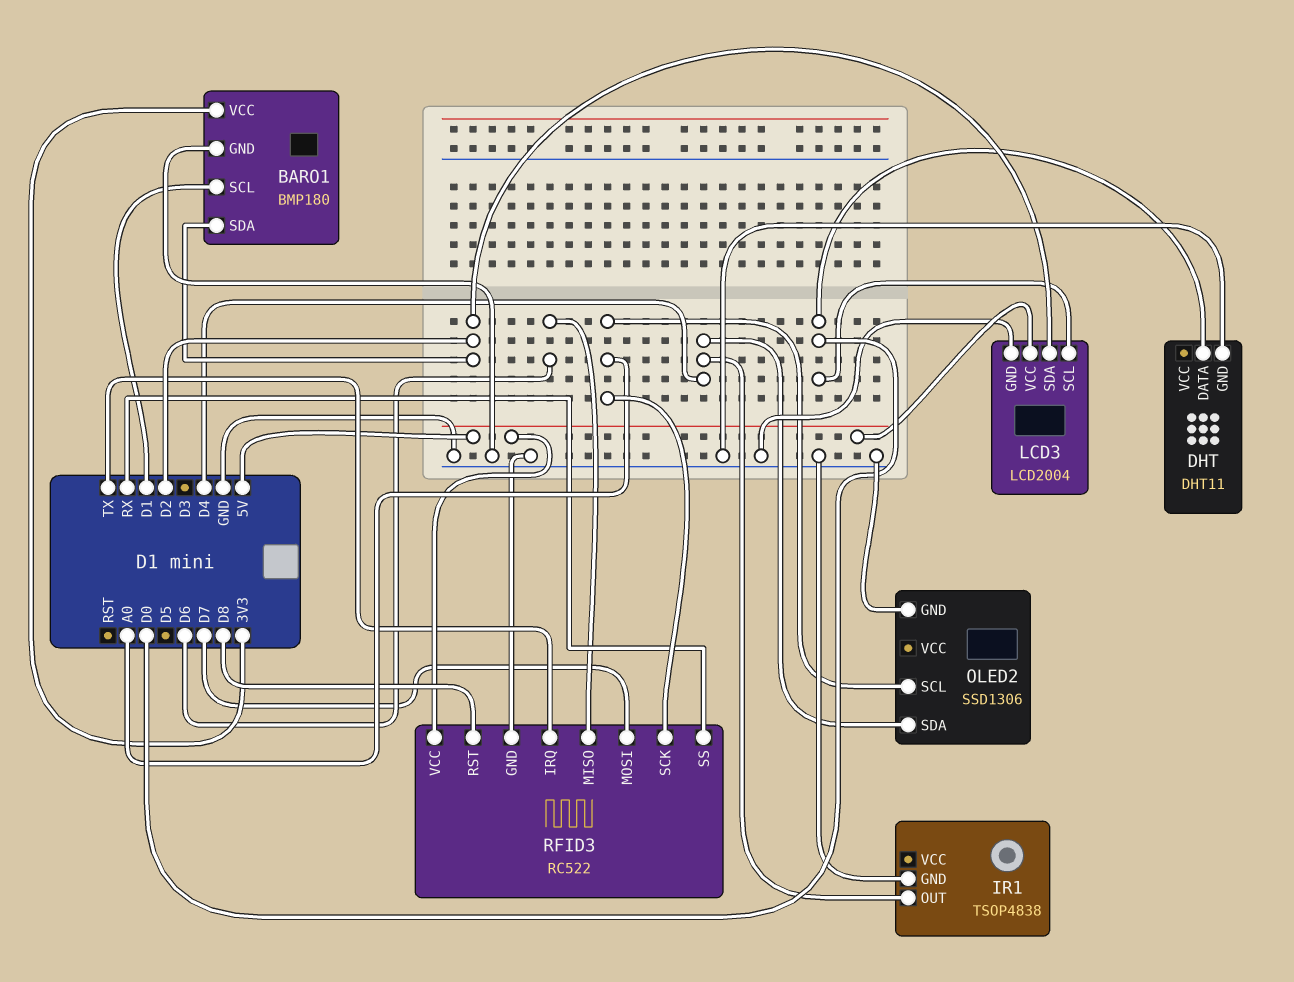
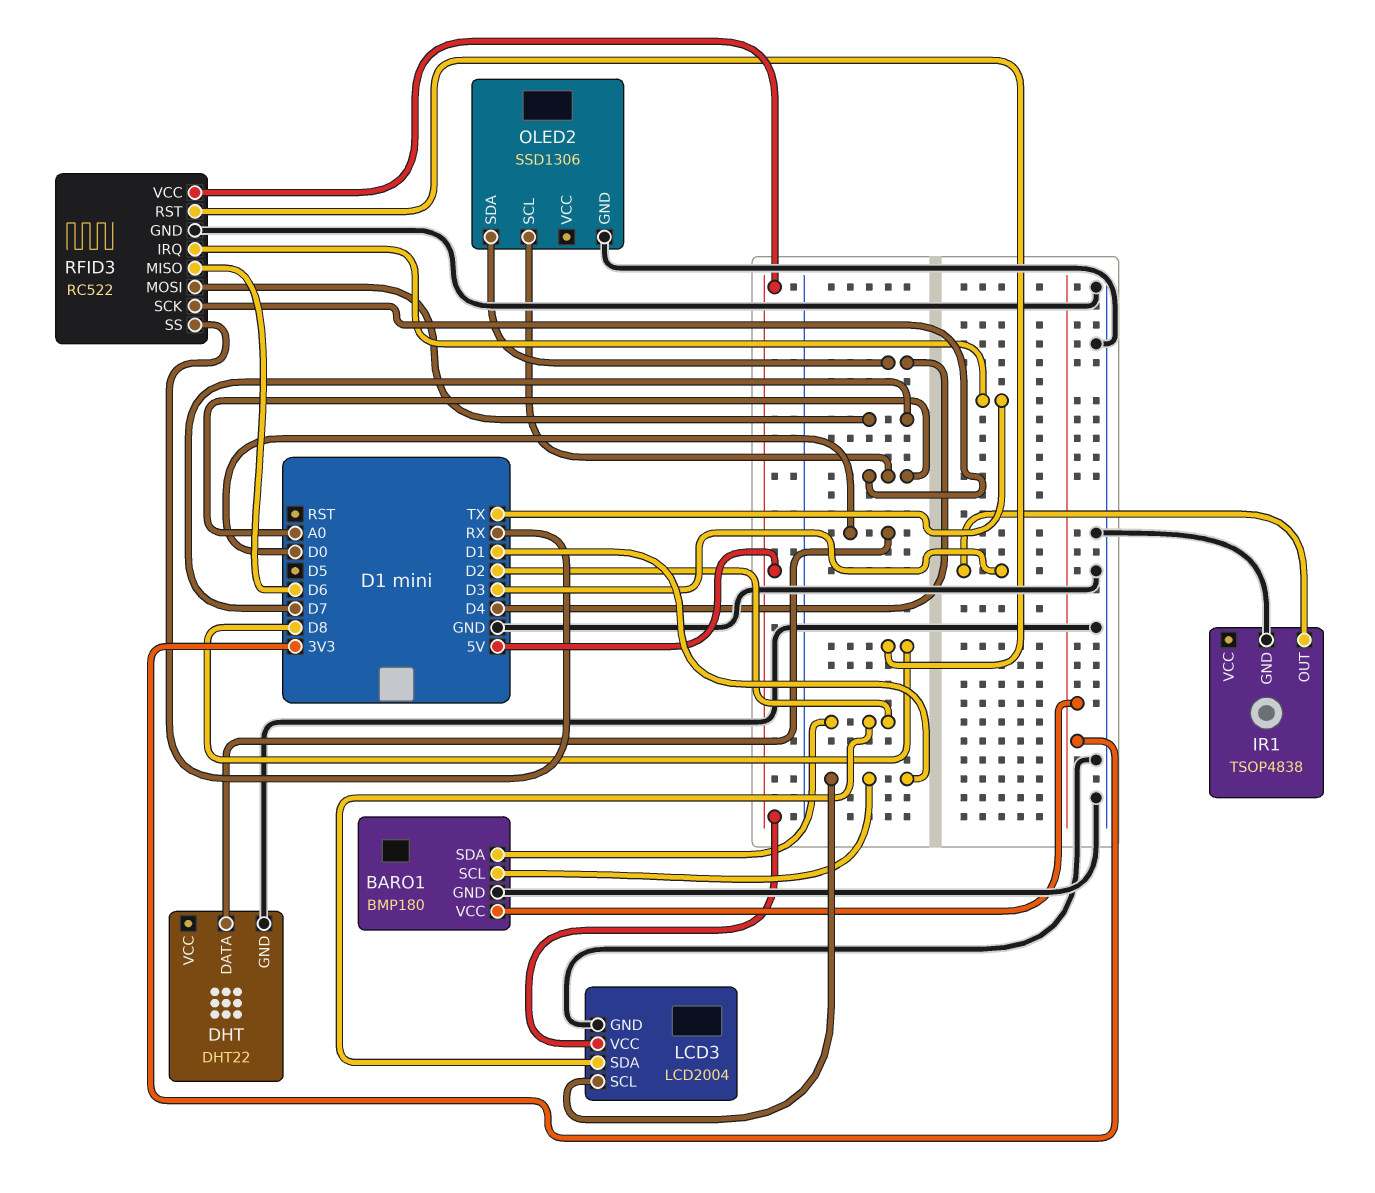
DHT: DHT11 -> DHT22
IR1 pin OUT: D4 -> D3
LCD3 pin SCL: D0 -> D1

